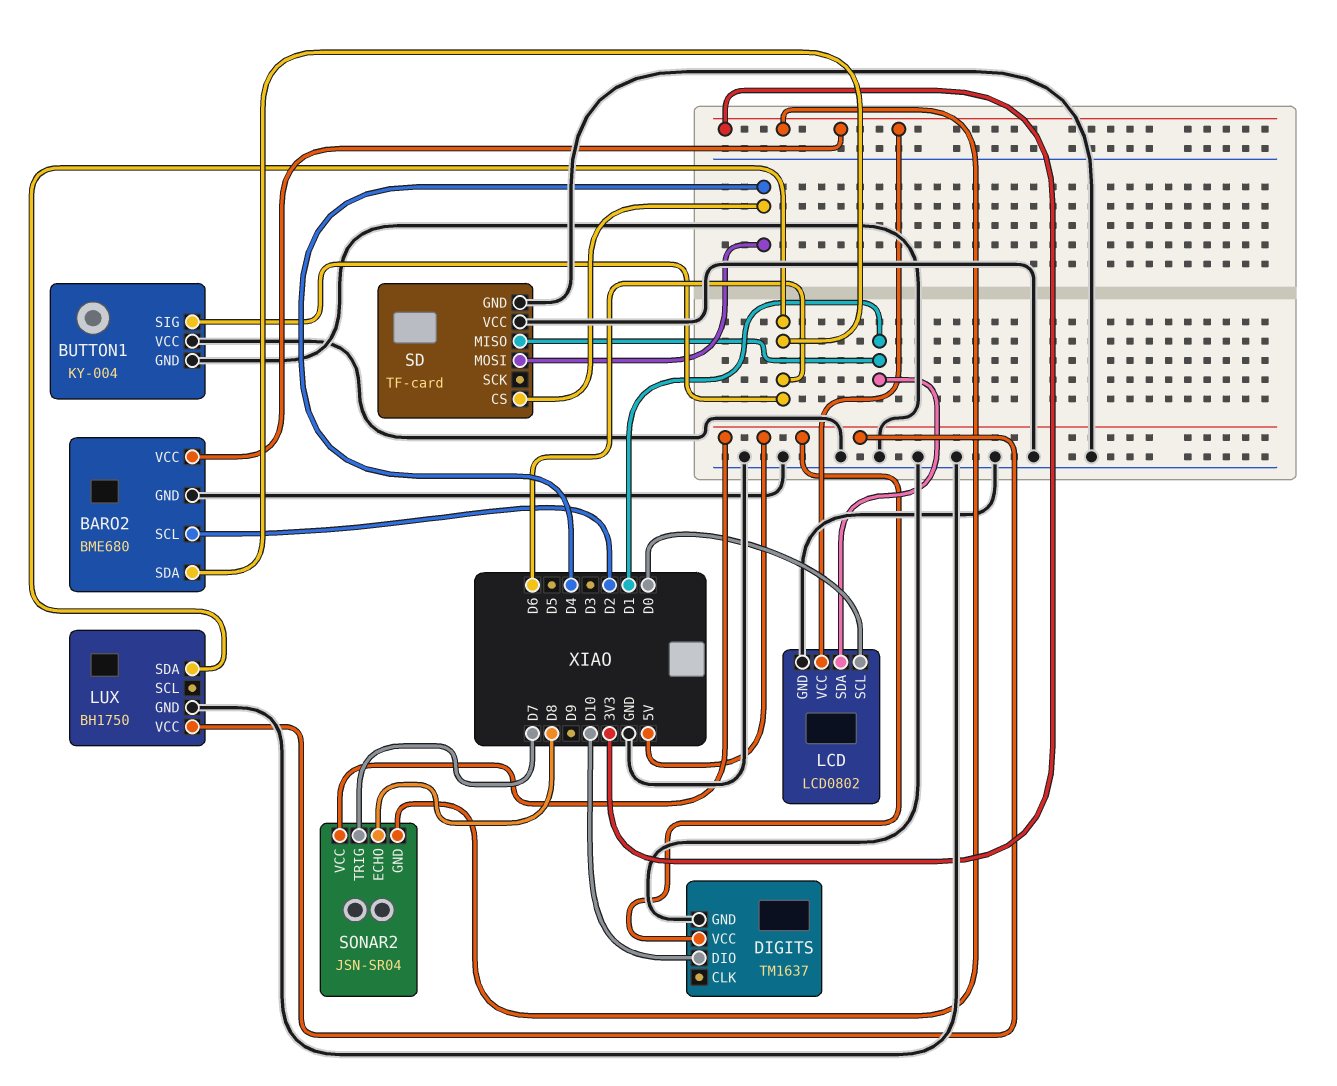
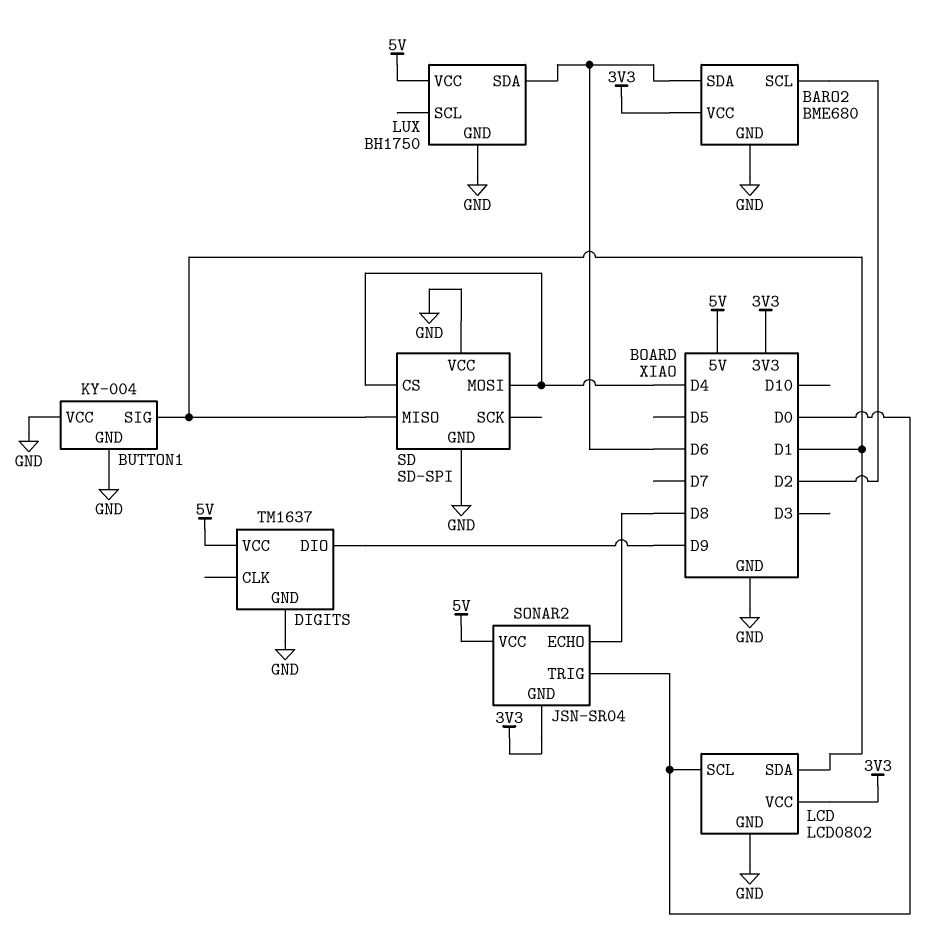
BUTTON1 pin SIG: D6 -> D1
DIGITS pin DIO: D10 -> D9
SD: TF-card -> SD-SPI
SONAR2 pin TRIG: D7 -> D0

